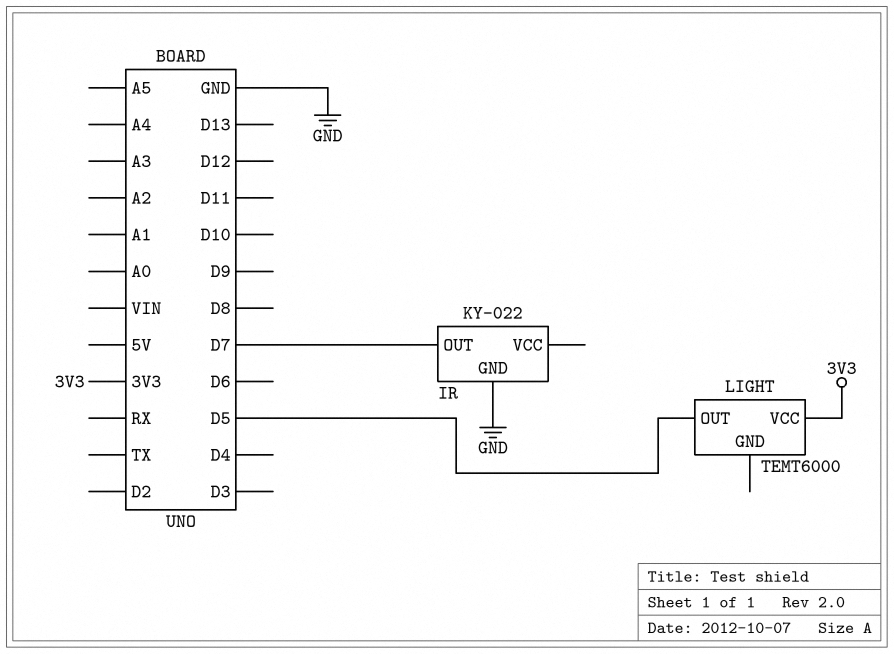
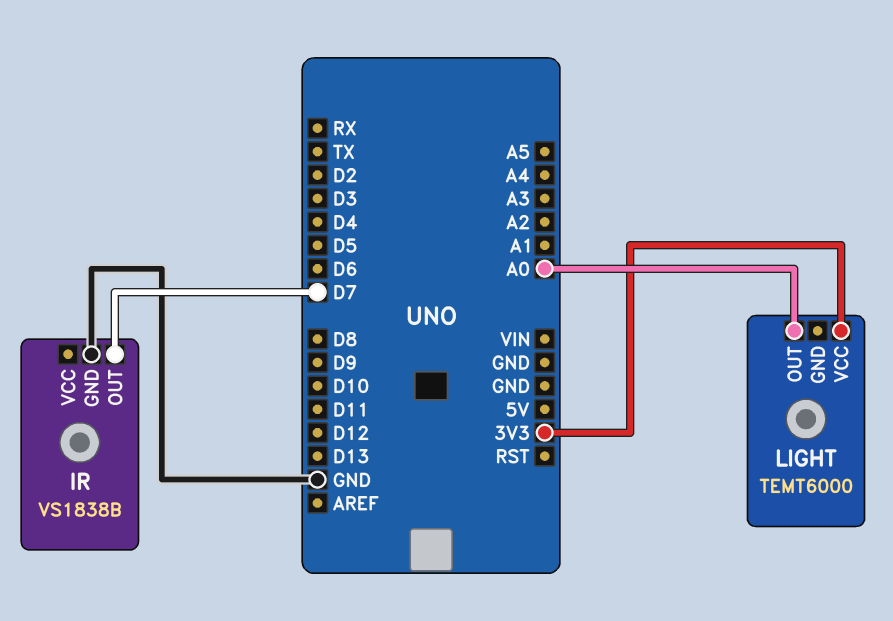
IR: KY-022 -> VS1838B
LIGHT pin OUT: D5 -> A0

